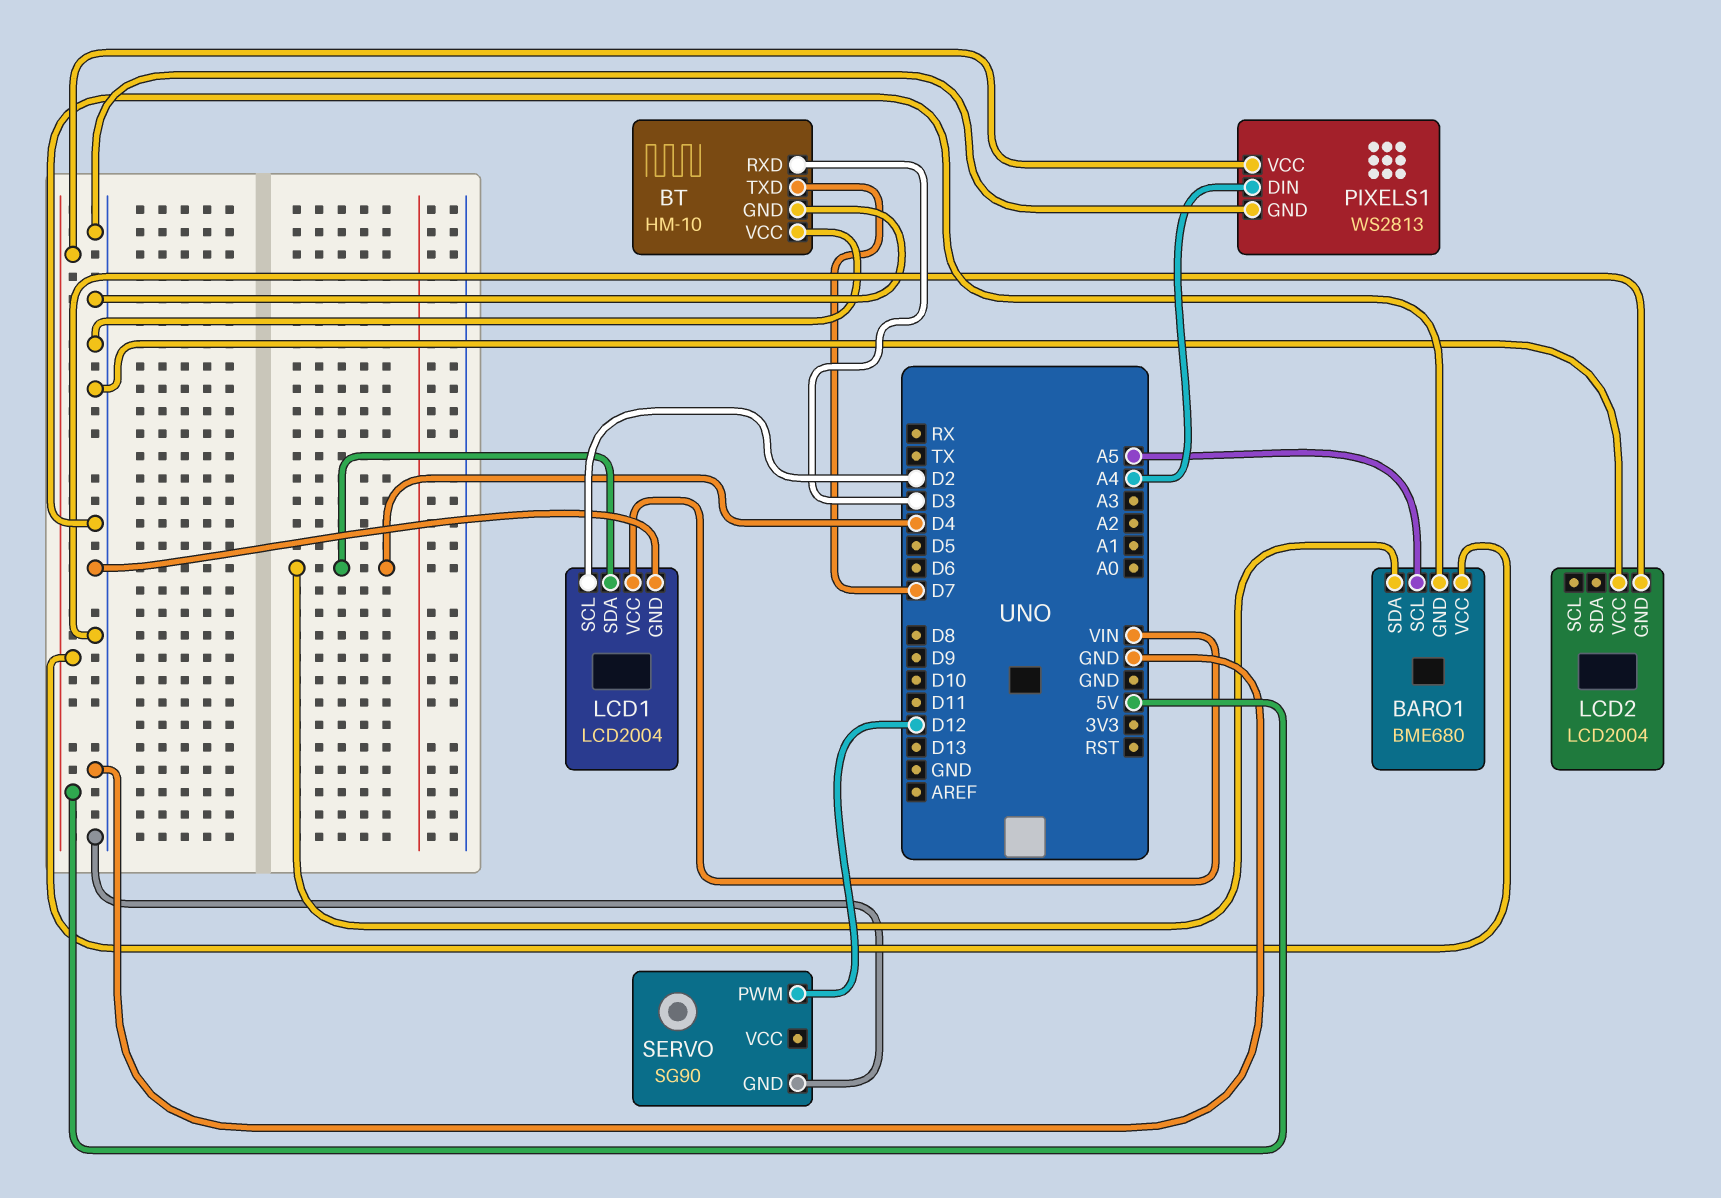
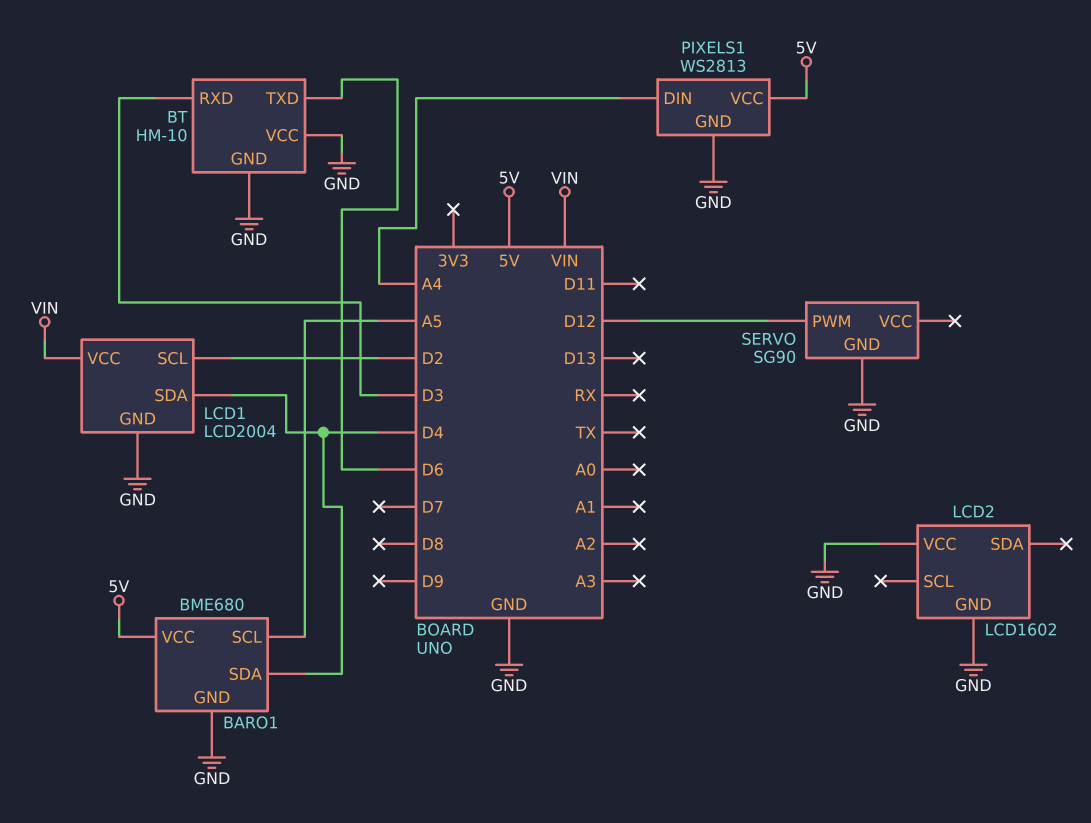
BT pin TXD: D7 -> D6
LCD2: LCD2004 -> LCD1602

